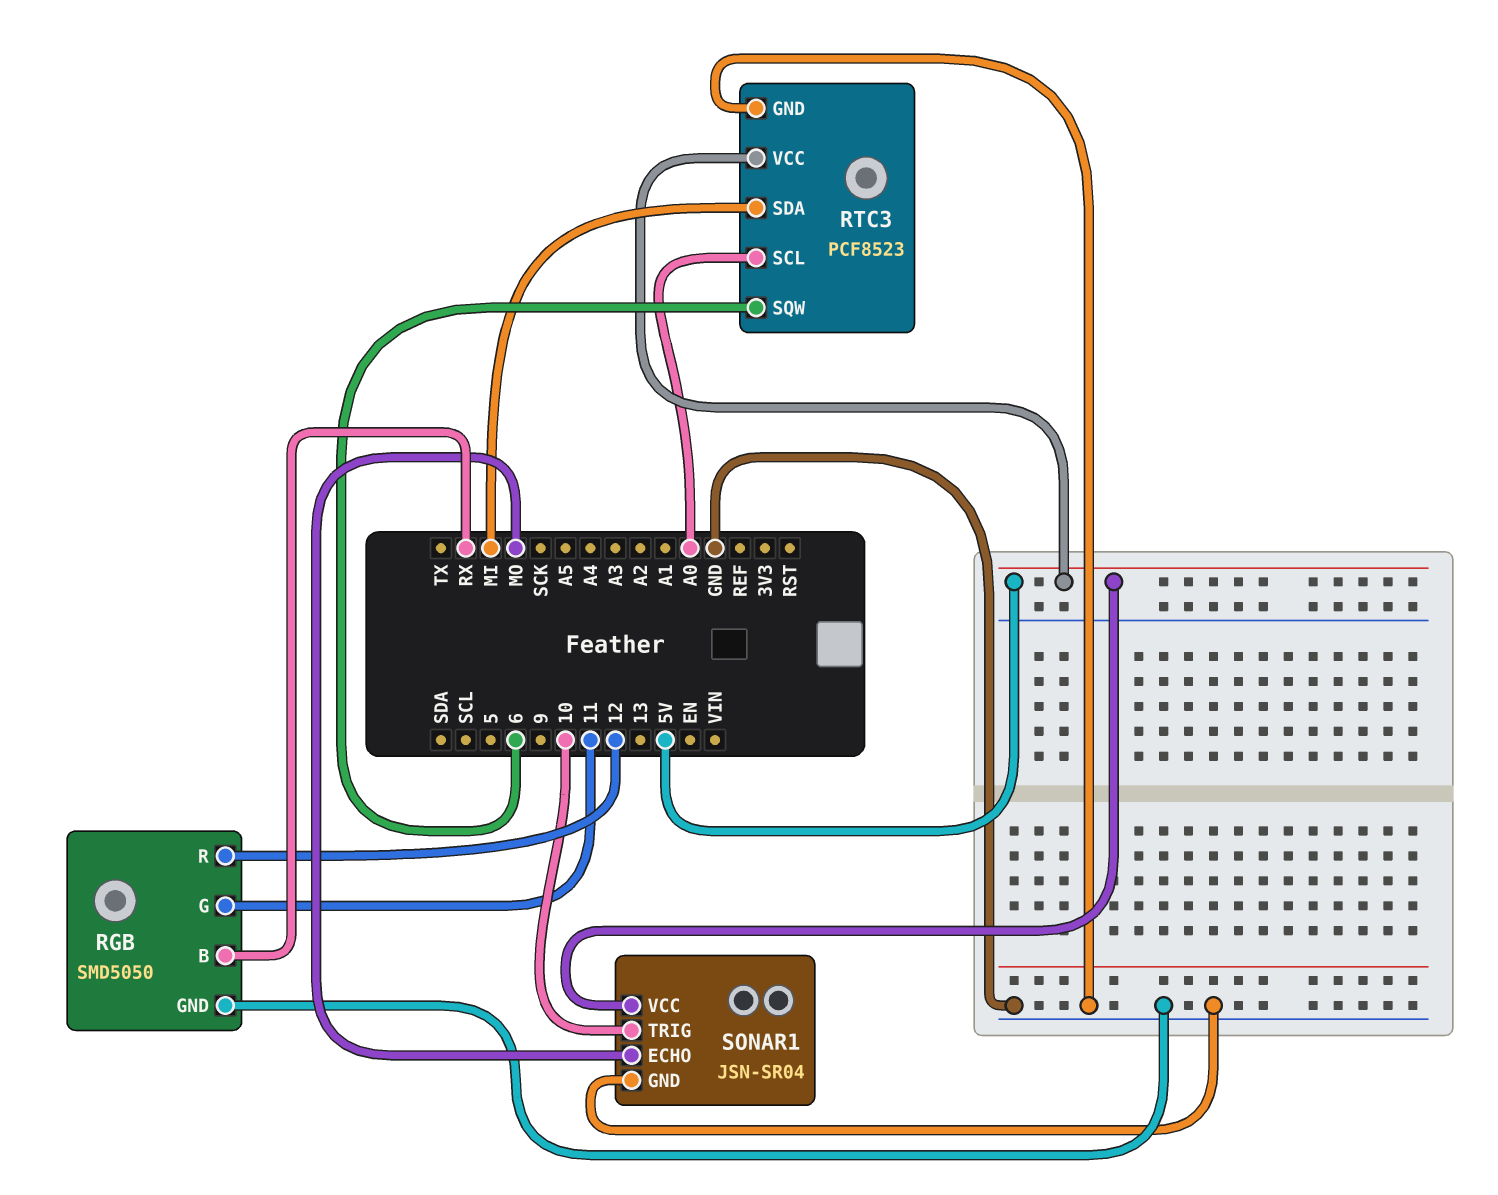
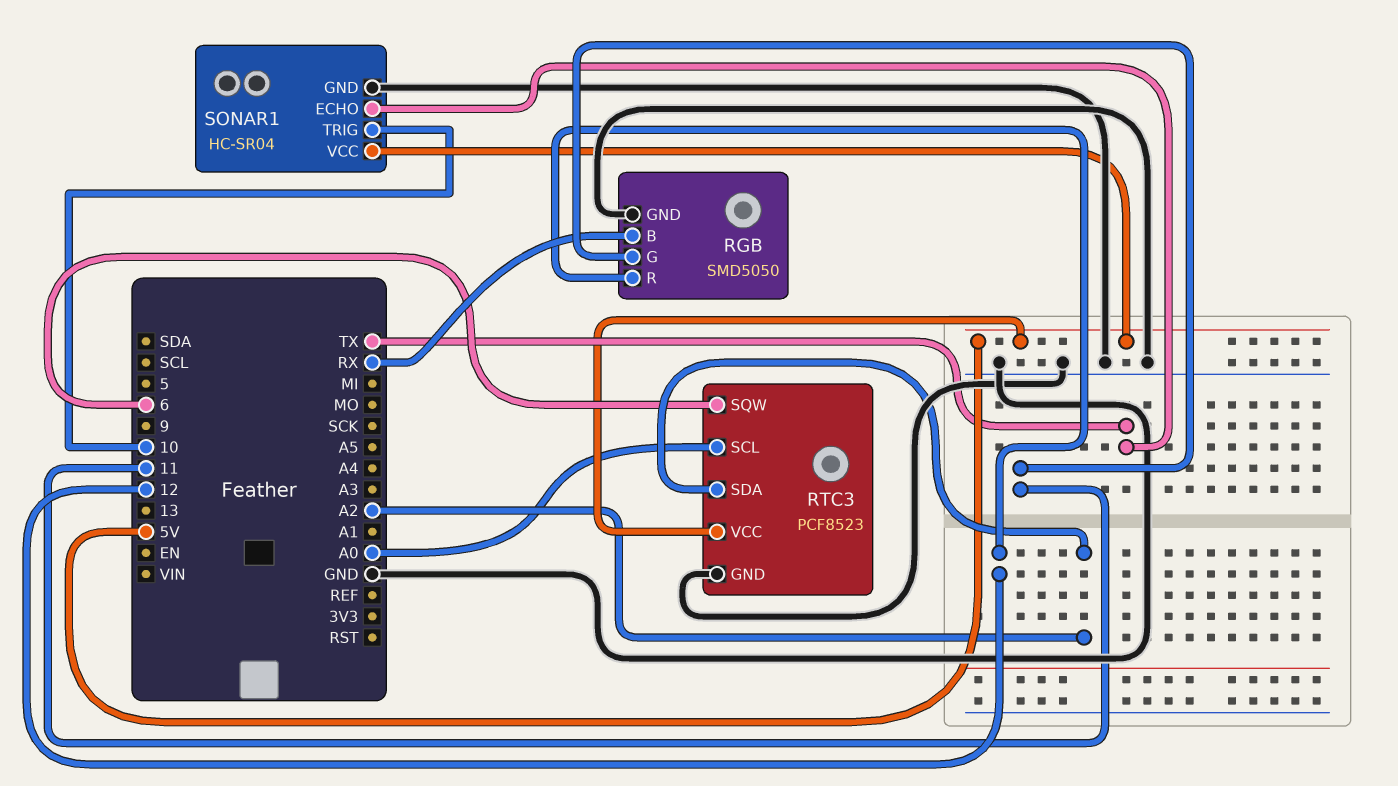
RTC3 pin SDA: MI -> A2
SONAR1: JSN-SR04 -> HC-SR04
SONAR1 pin ECHO: MO -> TX

